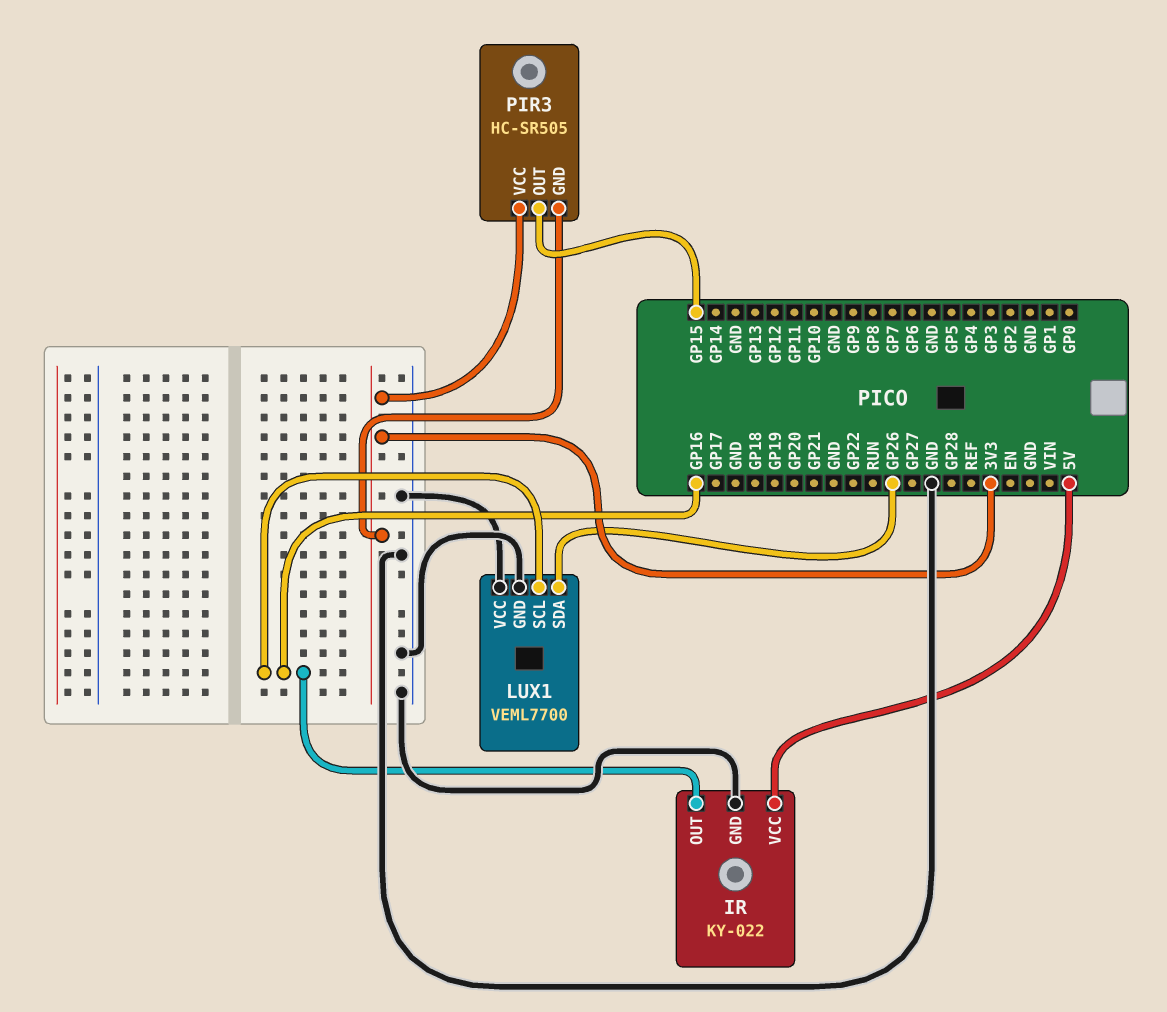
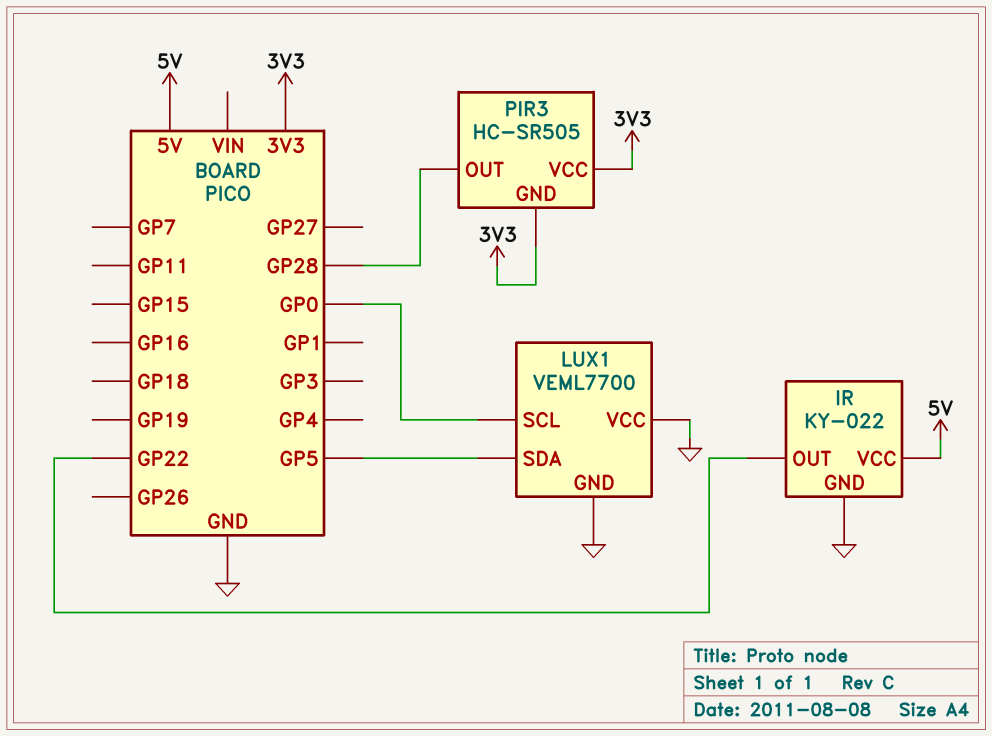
IR pin OUT: GP16 -> GP22
LUX1 pin SCL: GP16 -> GP0
LUX1 pin SDA: GP26 -> GP5
PIR3 pin OUT: GP15 -> GP28

